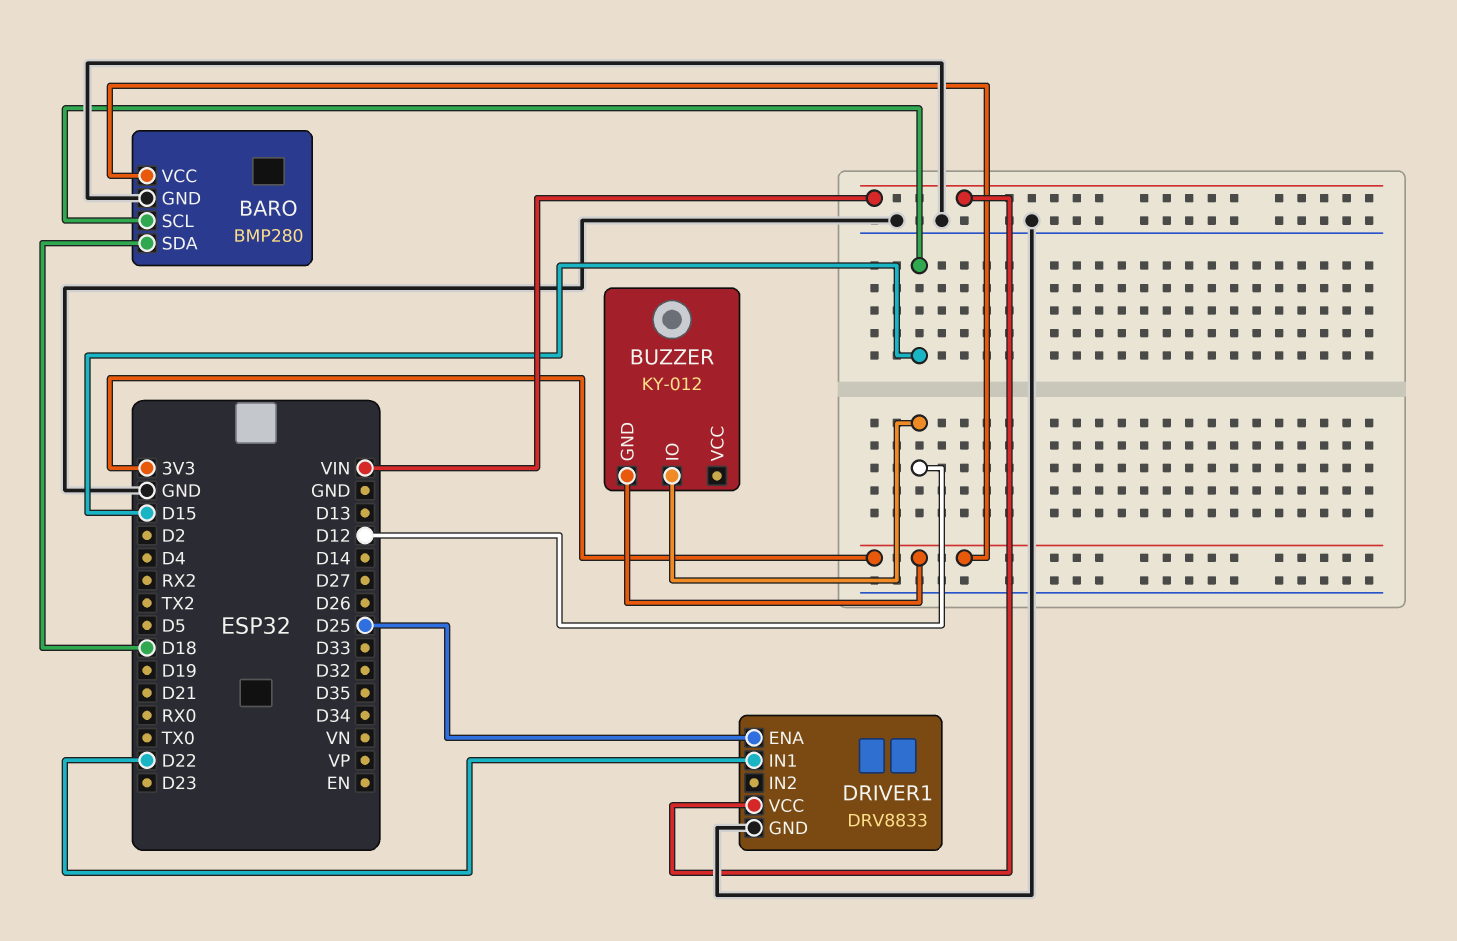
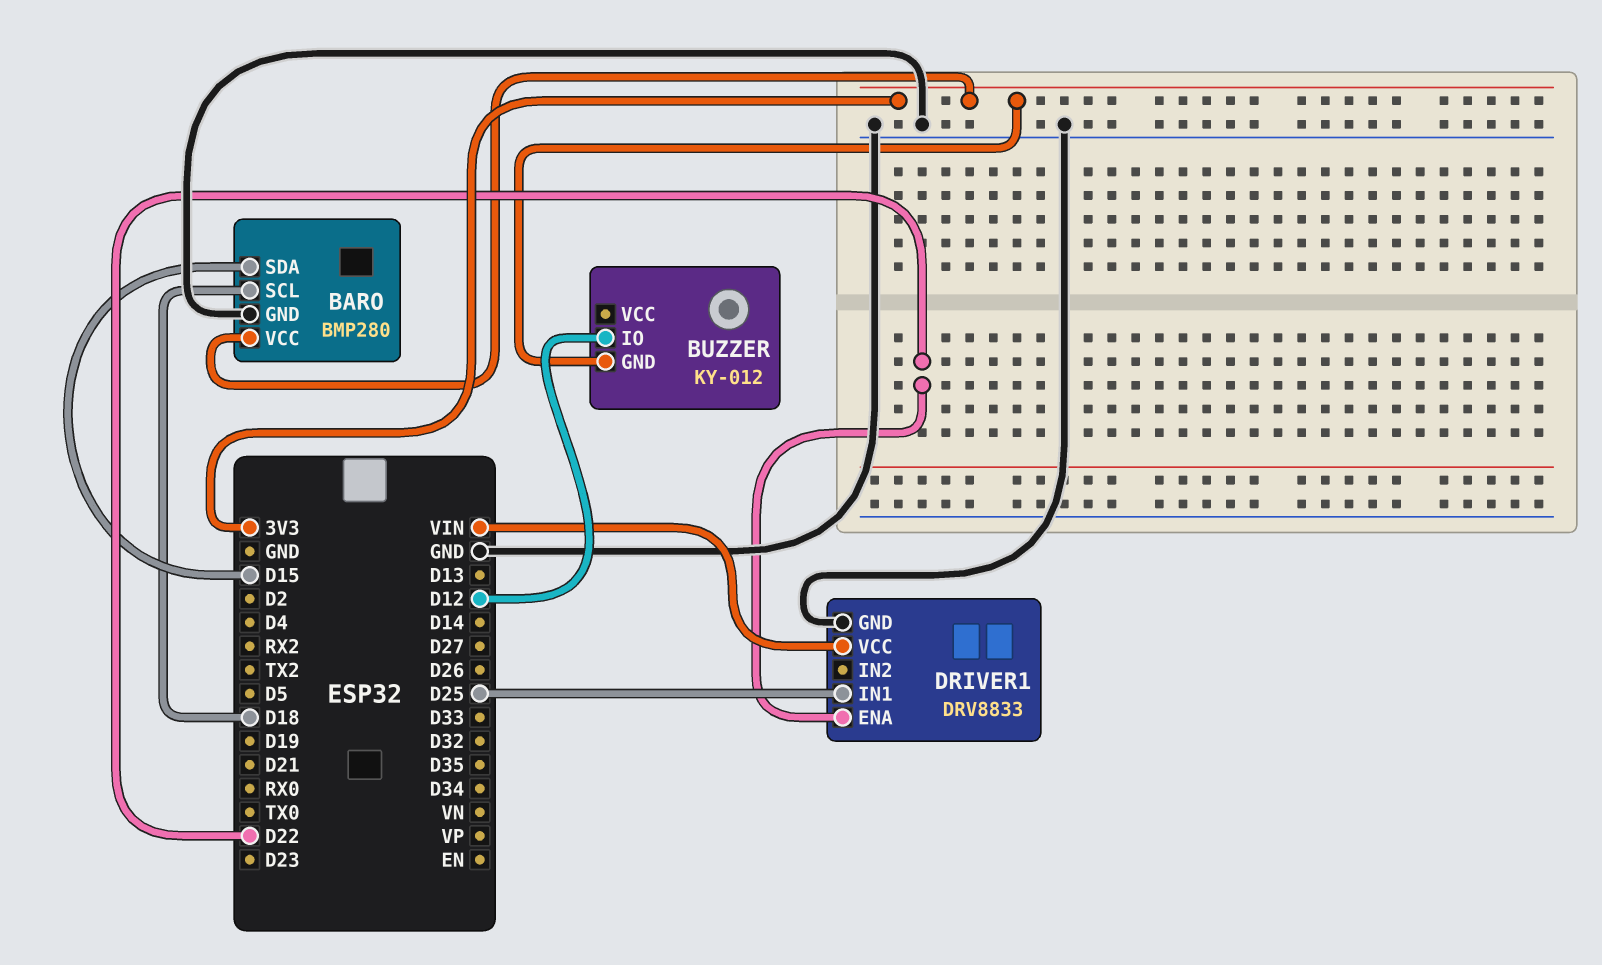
BARO pin SCL: D15 -> D18
BARO pin SDA: D18 -> D15
DRIVER1 pin ENA: D25 -> D22
DRIVER1 pin IN1: D22 -> D25

